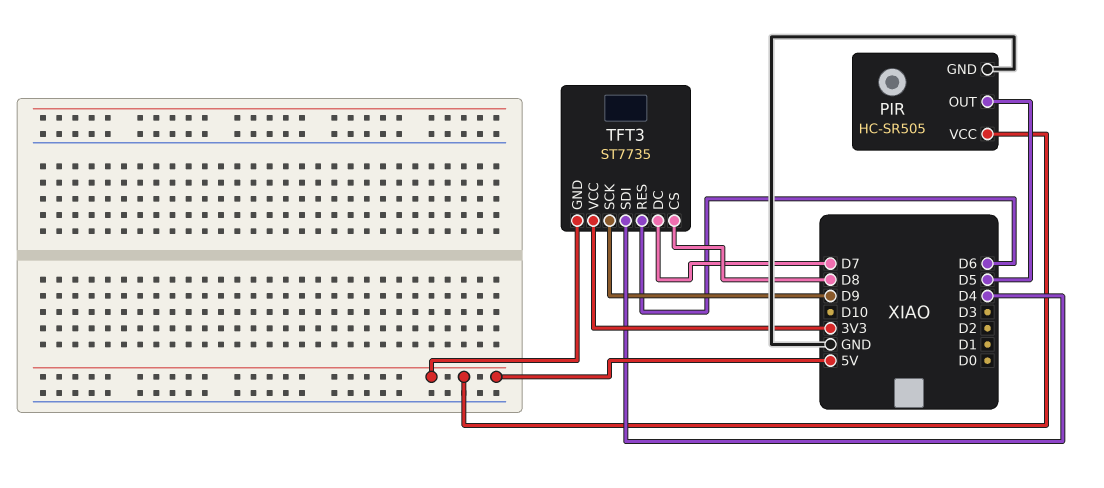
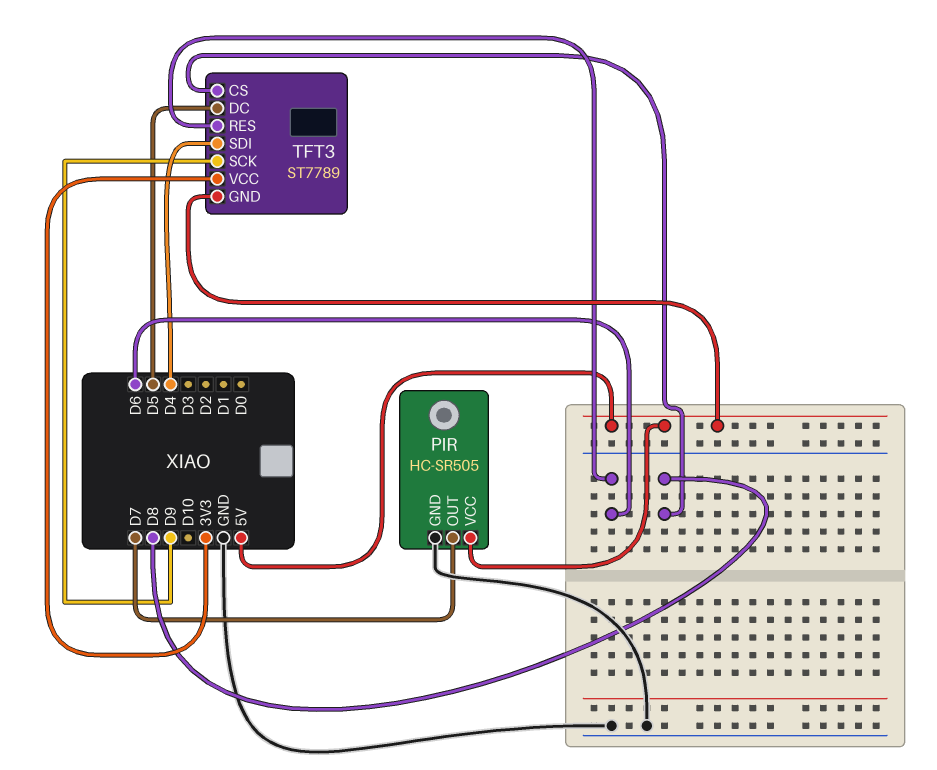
PIR pin OUT: D5 -> D7
TFT3: ST7735 -> ST7789
TFT3 pin DC: D7 -> D5

